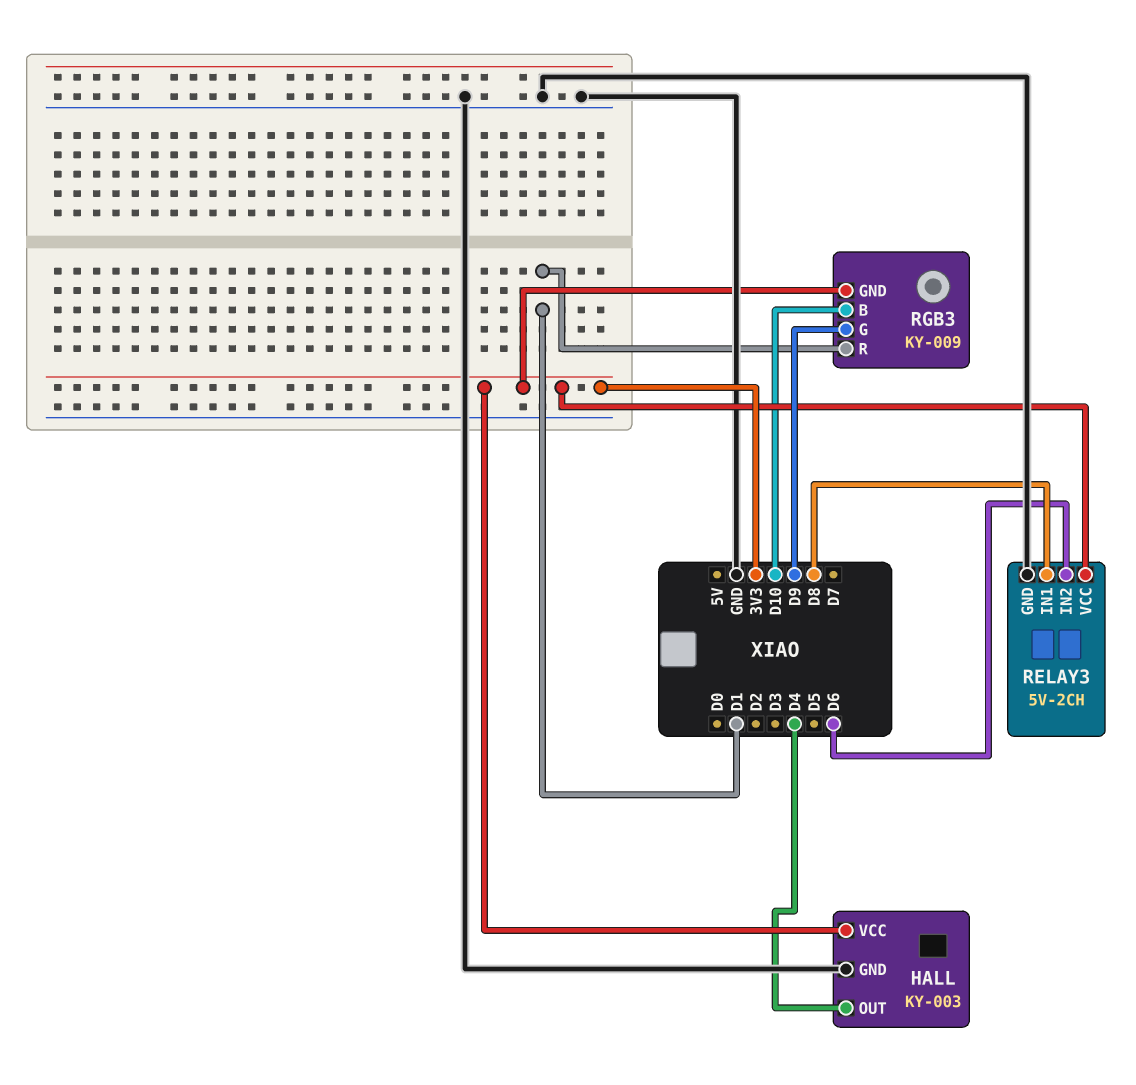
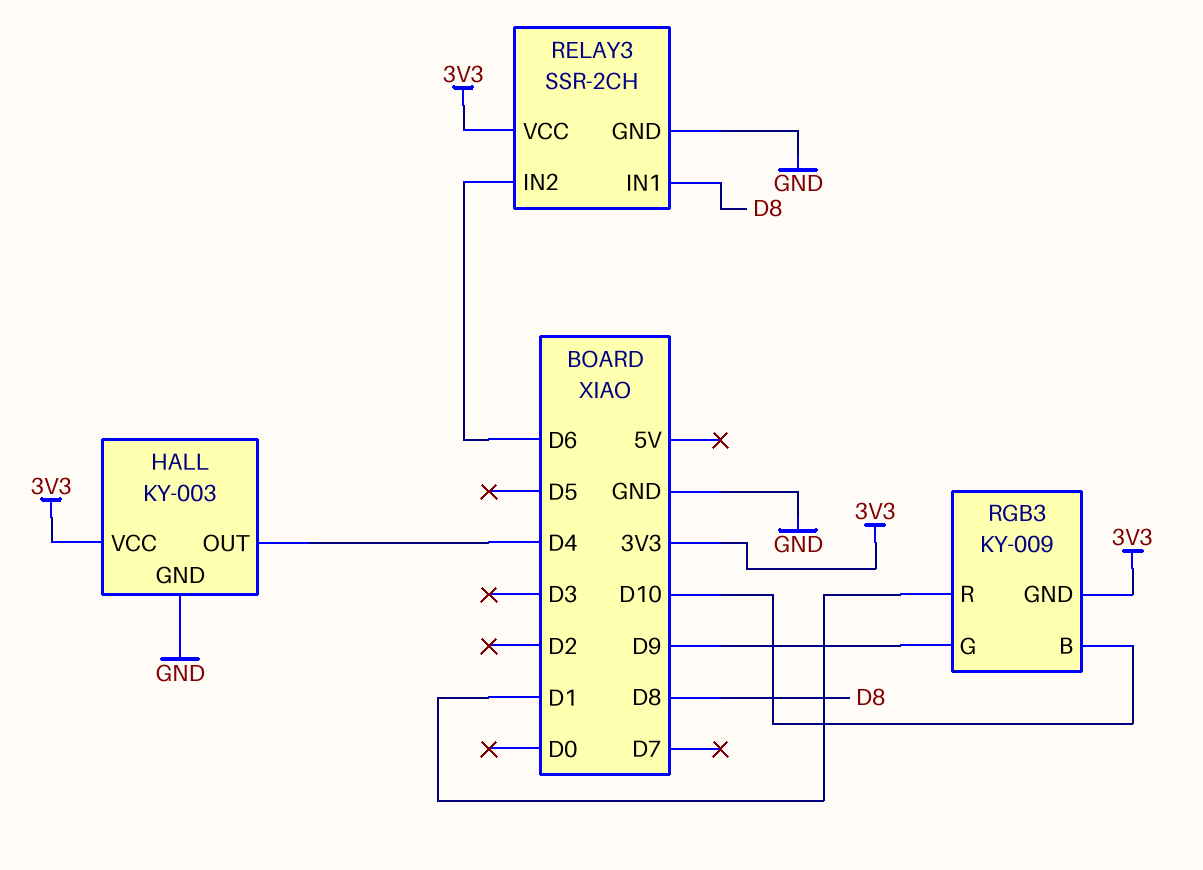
RELAY3: 5V-2CH -> SSR-2CH

